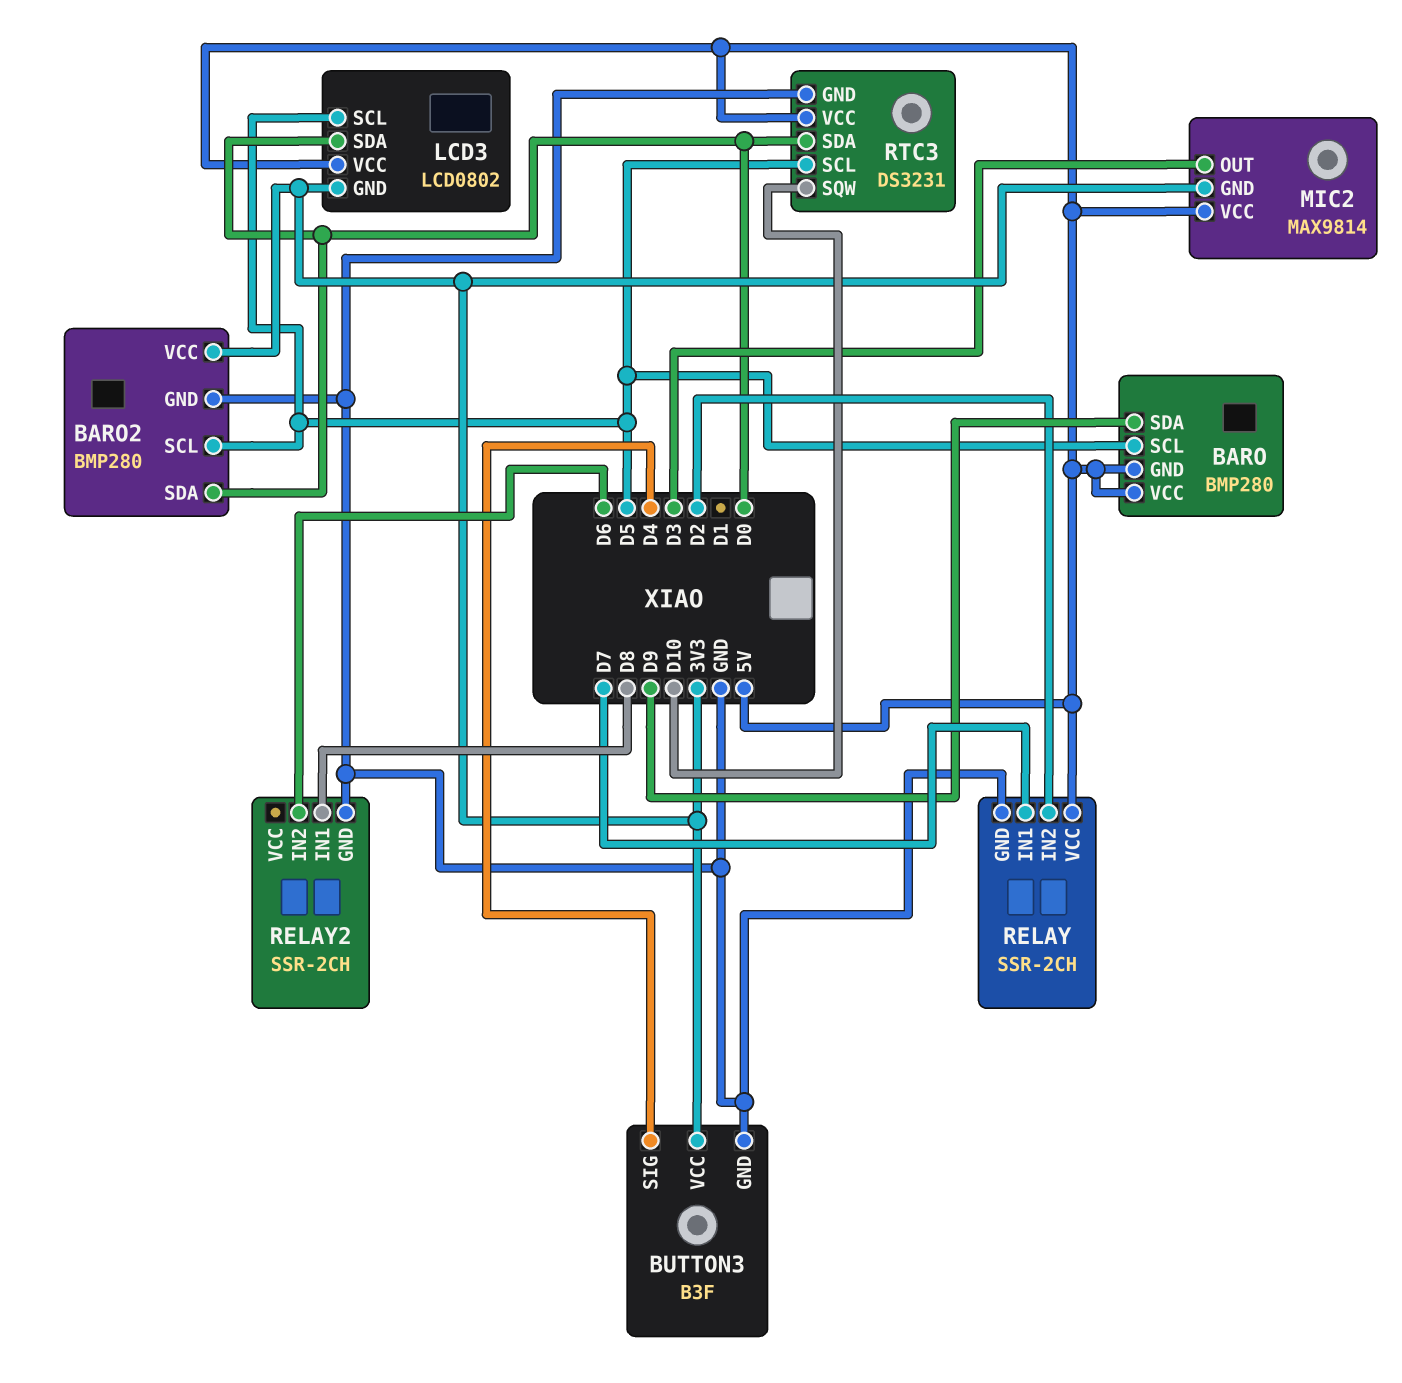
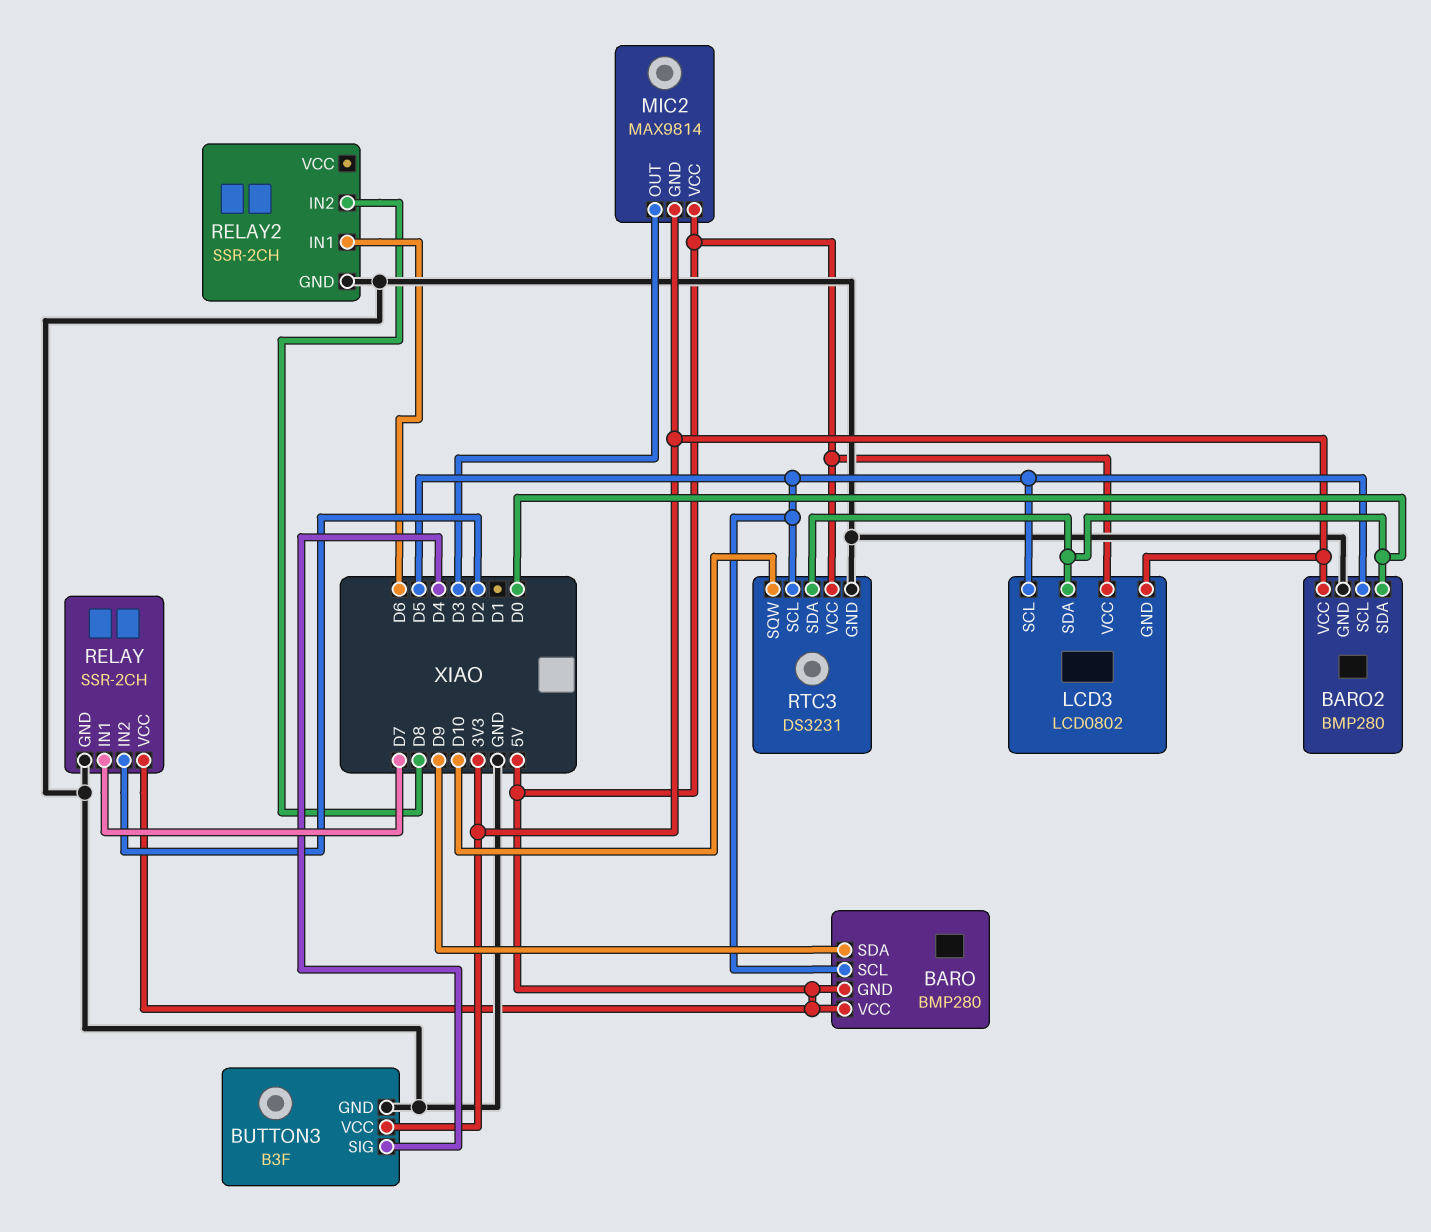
RELAY2 pin IN1: D8 -> D6
RELAY2 pin IN2: D6 -> D8

